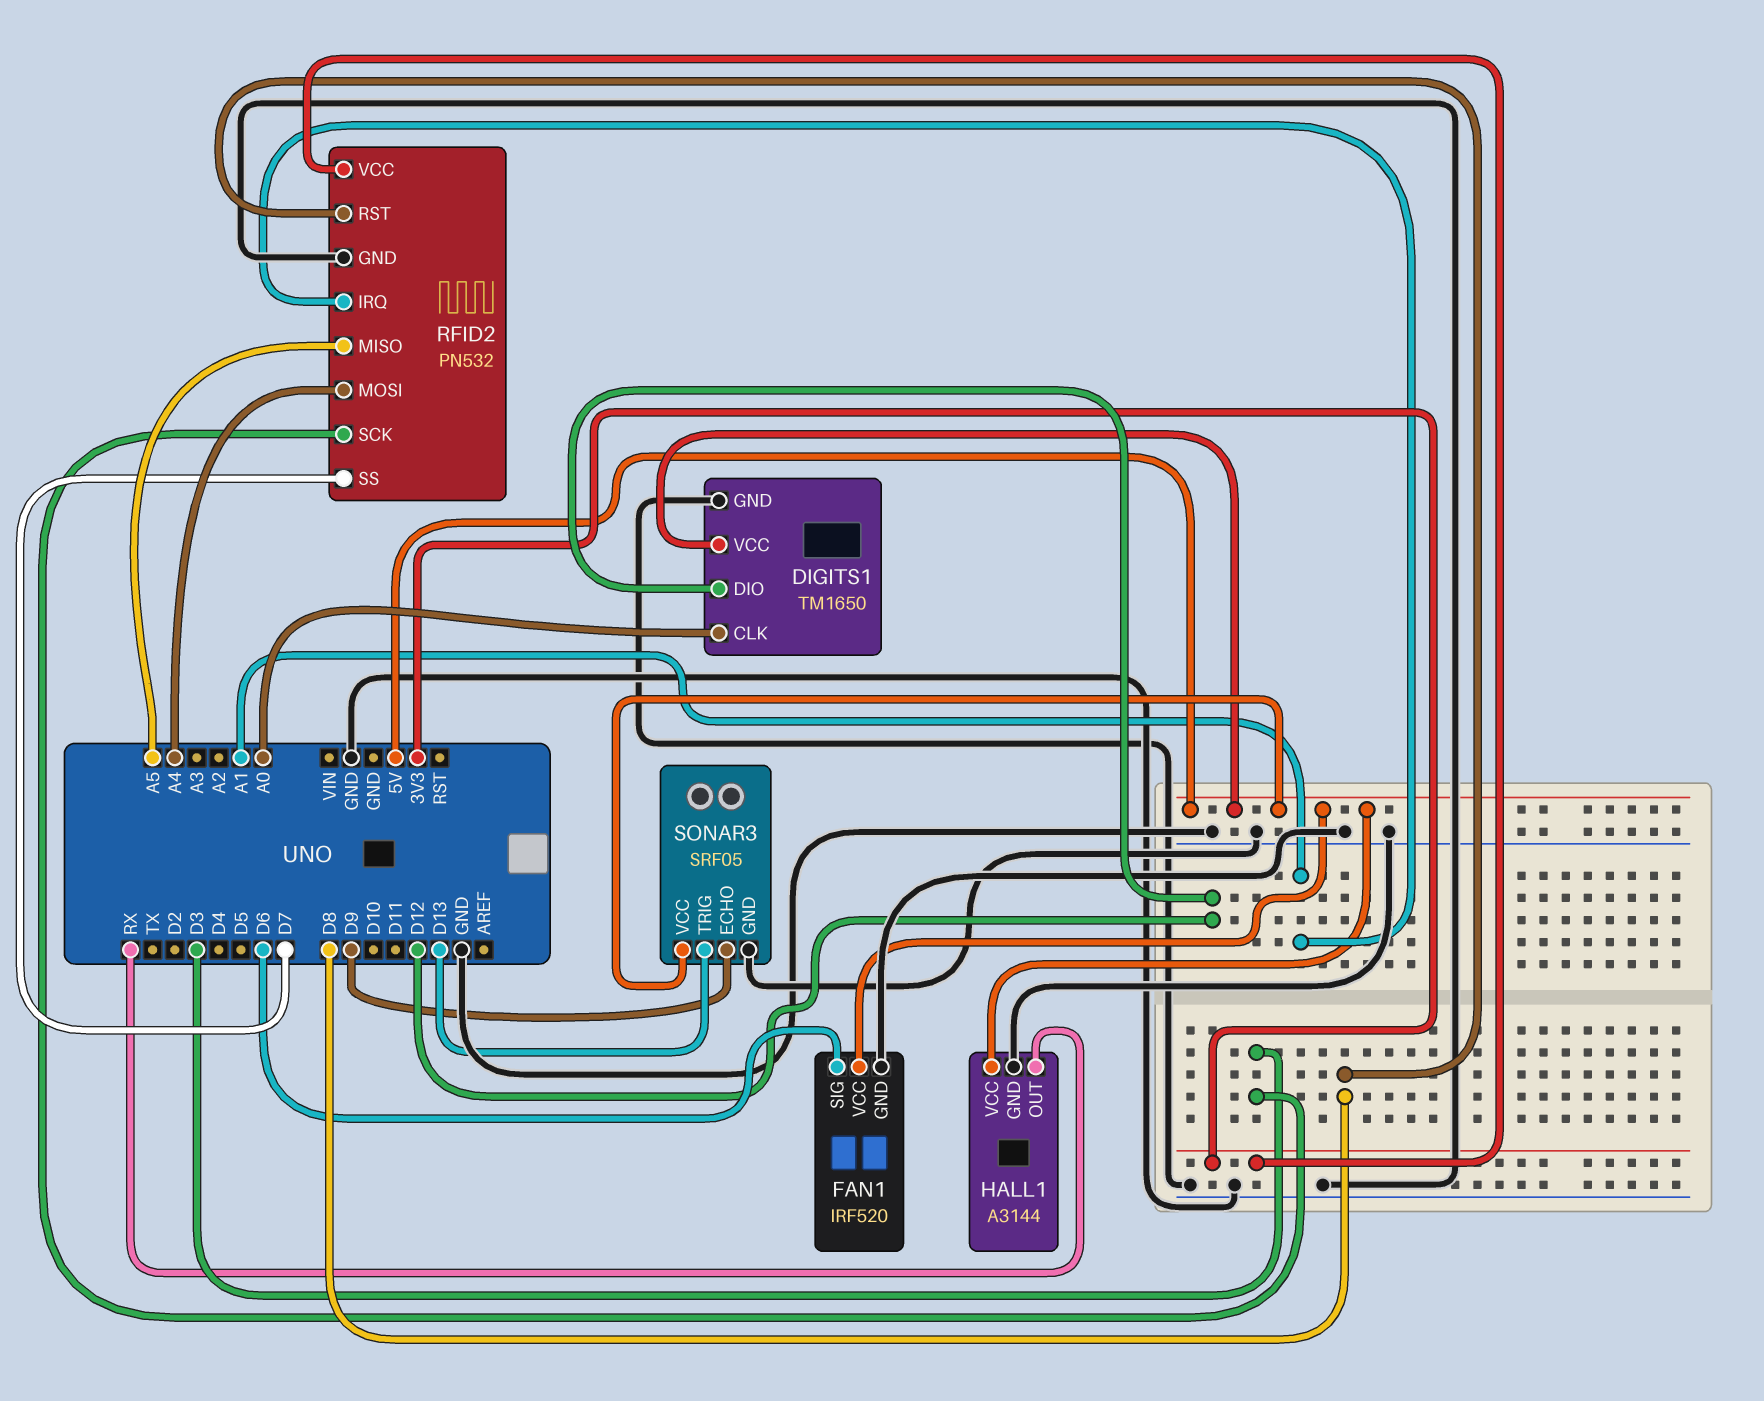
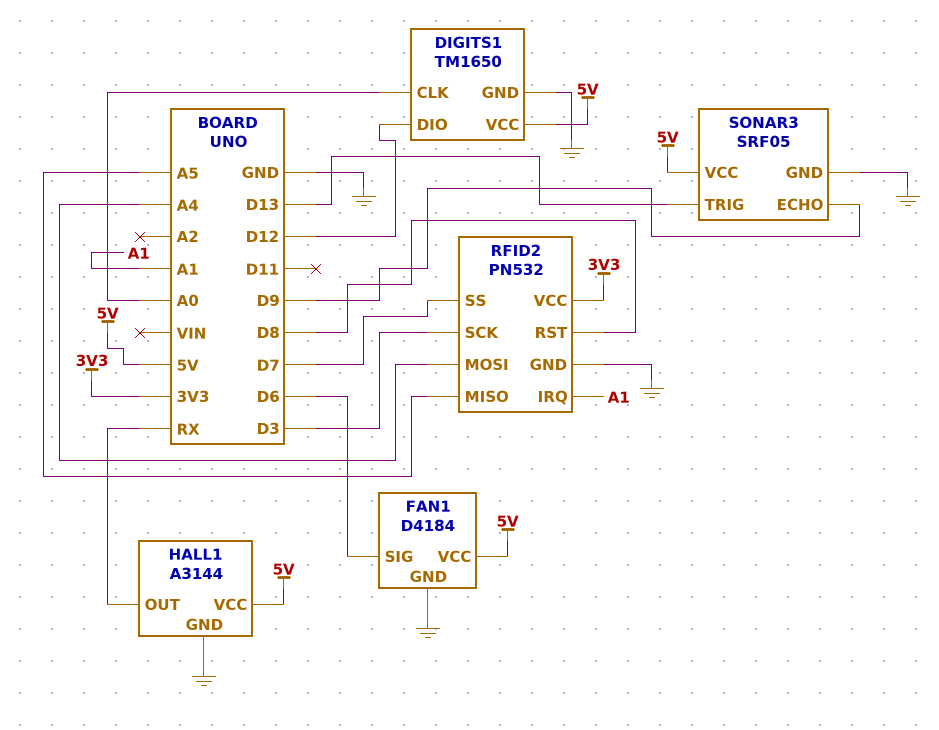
FAN1: IRF520 -> D4184

